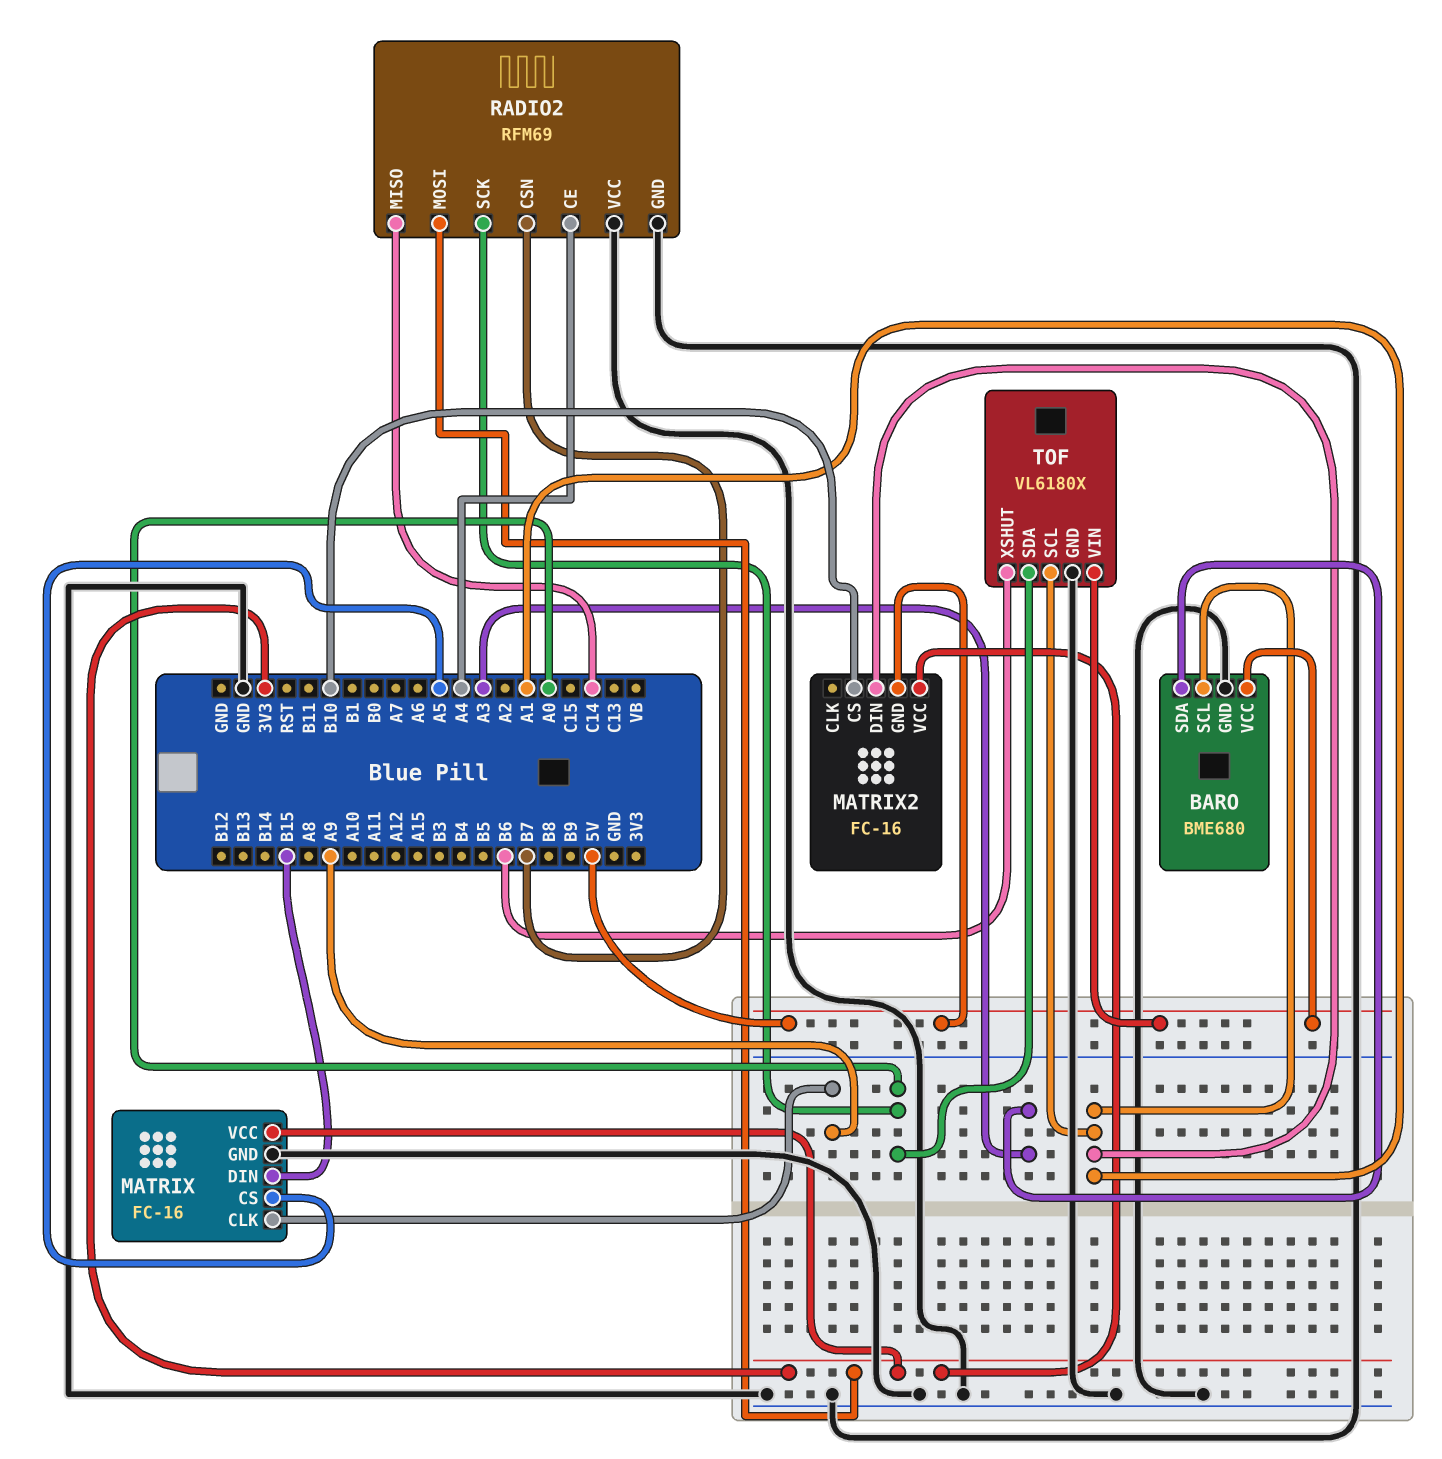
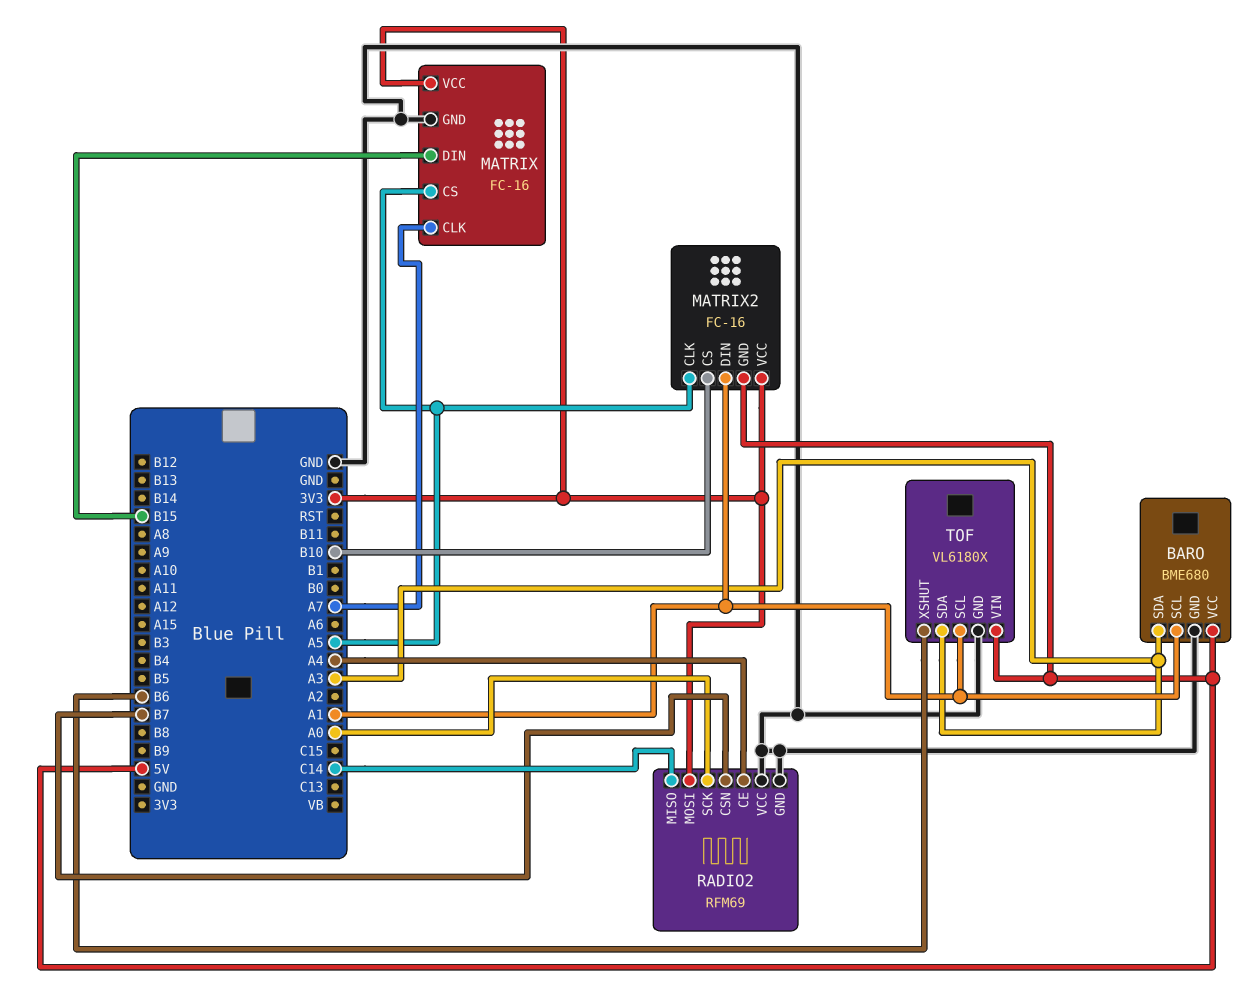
MATRIX pin CLK: A9 -> A7
MATRIX2 pin CLK: none -> A5
TOF pin SDA: A0 -> A3

